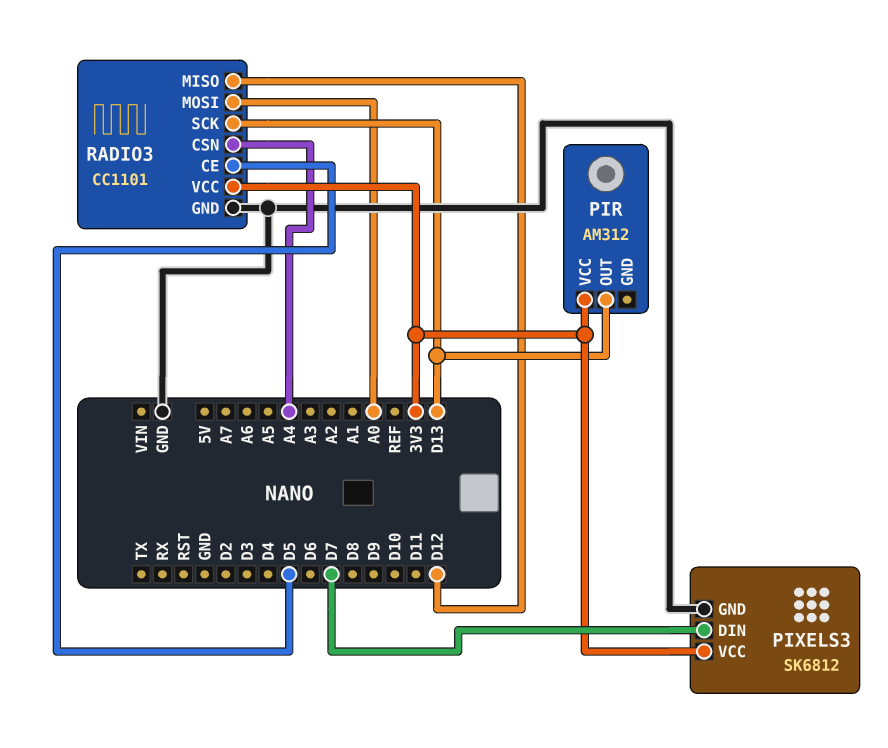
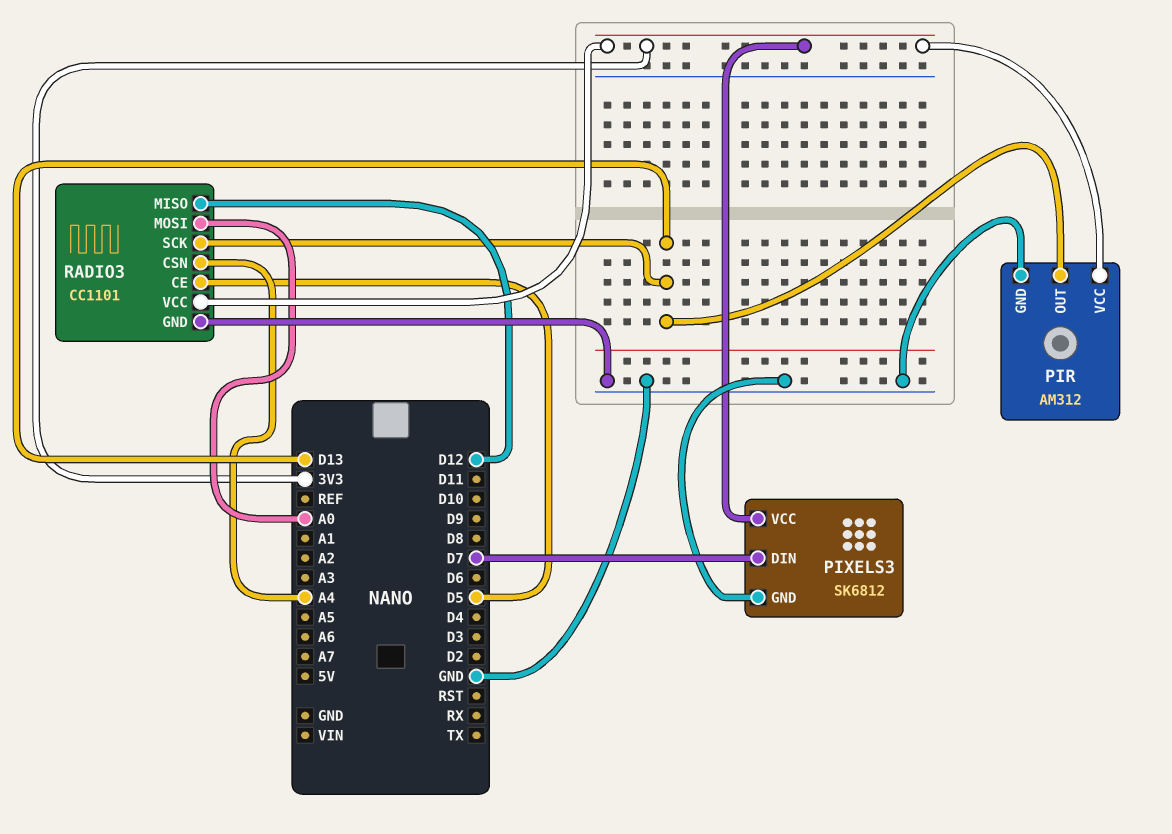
PIR pin GND: none -> GND

